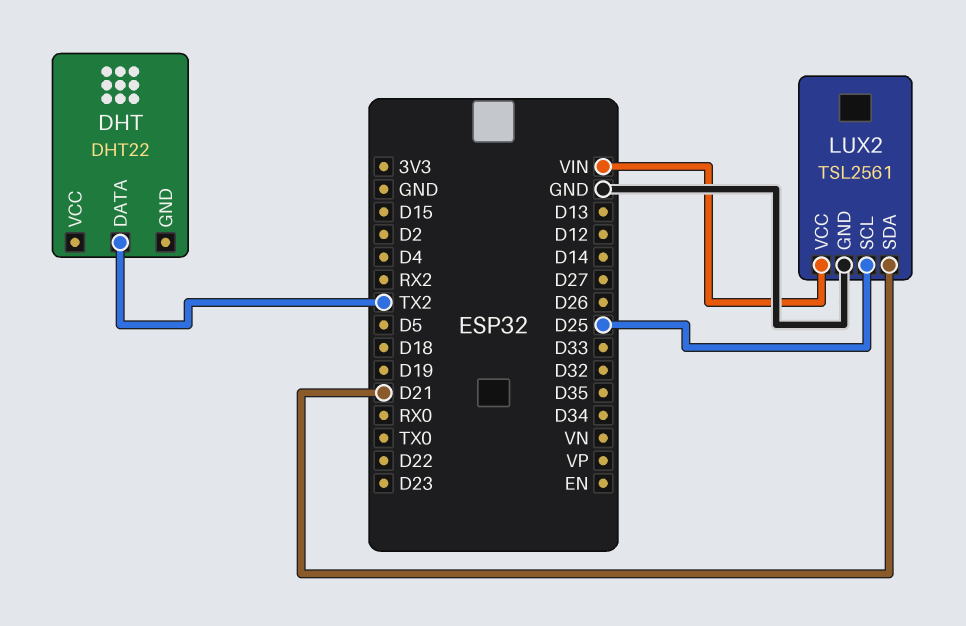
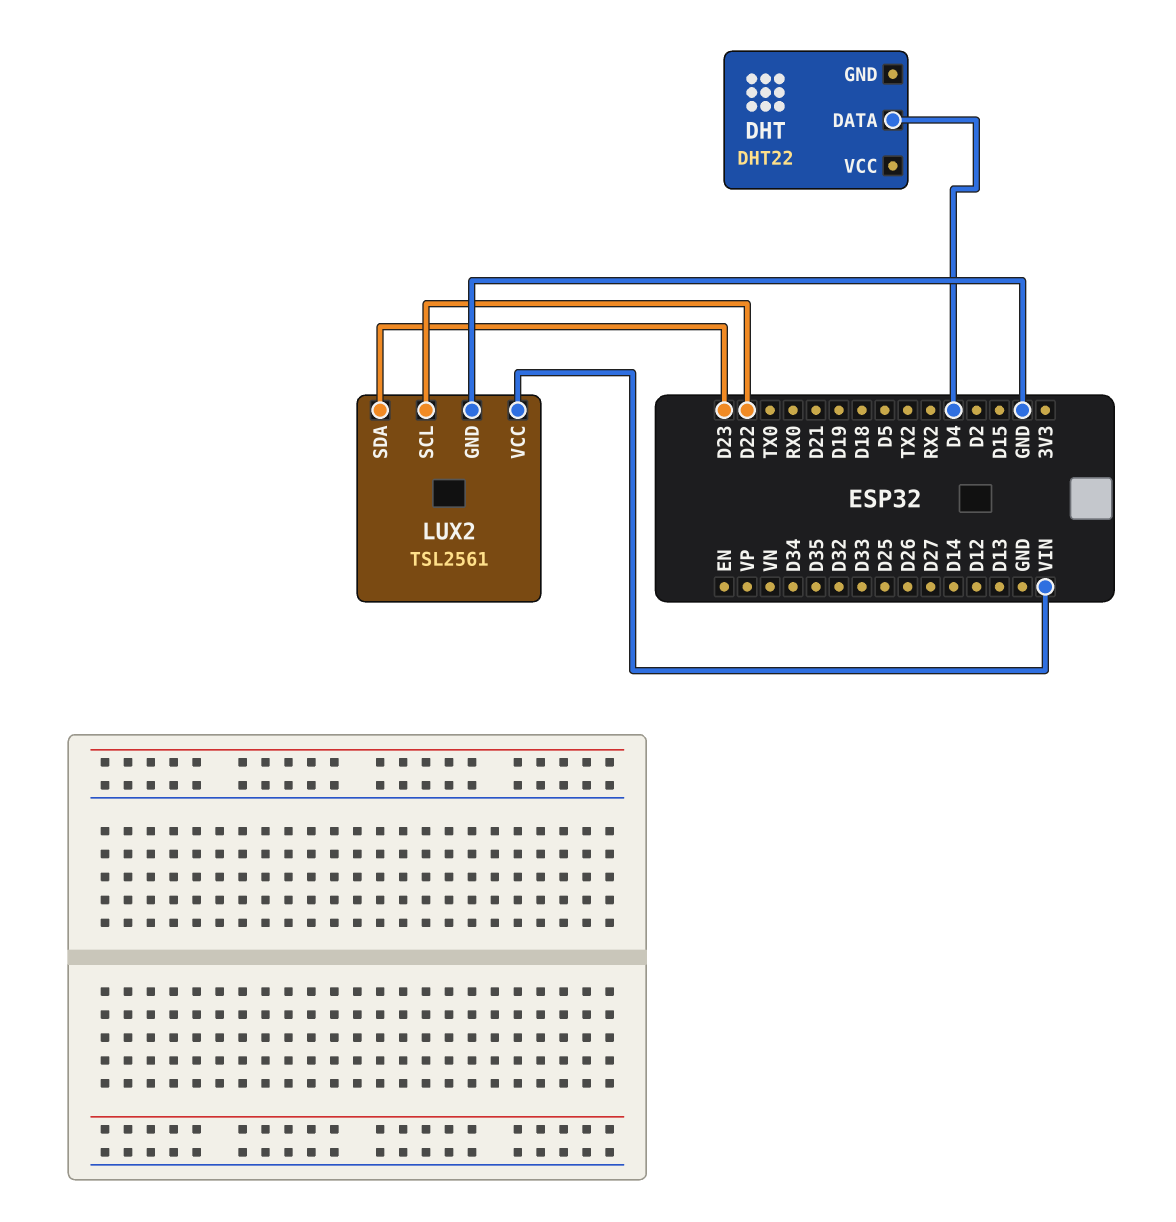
DHT pin DATA: TX2 -> D4
LUX2 pin SCL: D25 -> D22
LUX2 pin SDA: D21 -> D23

